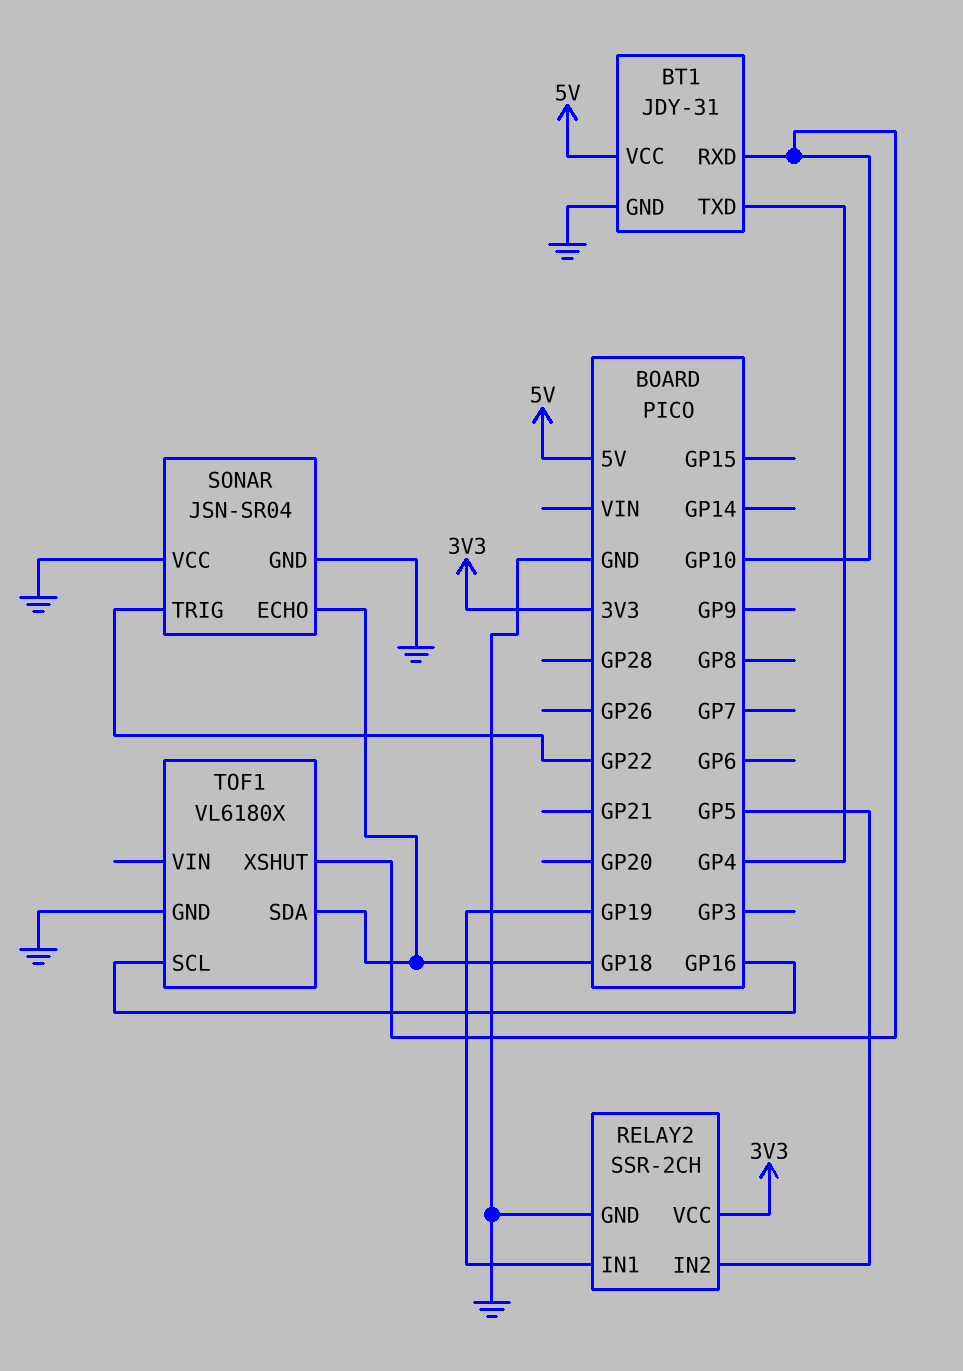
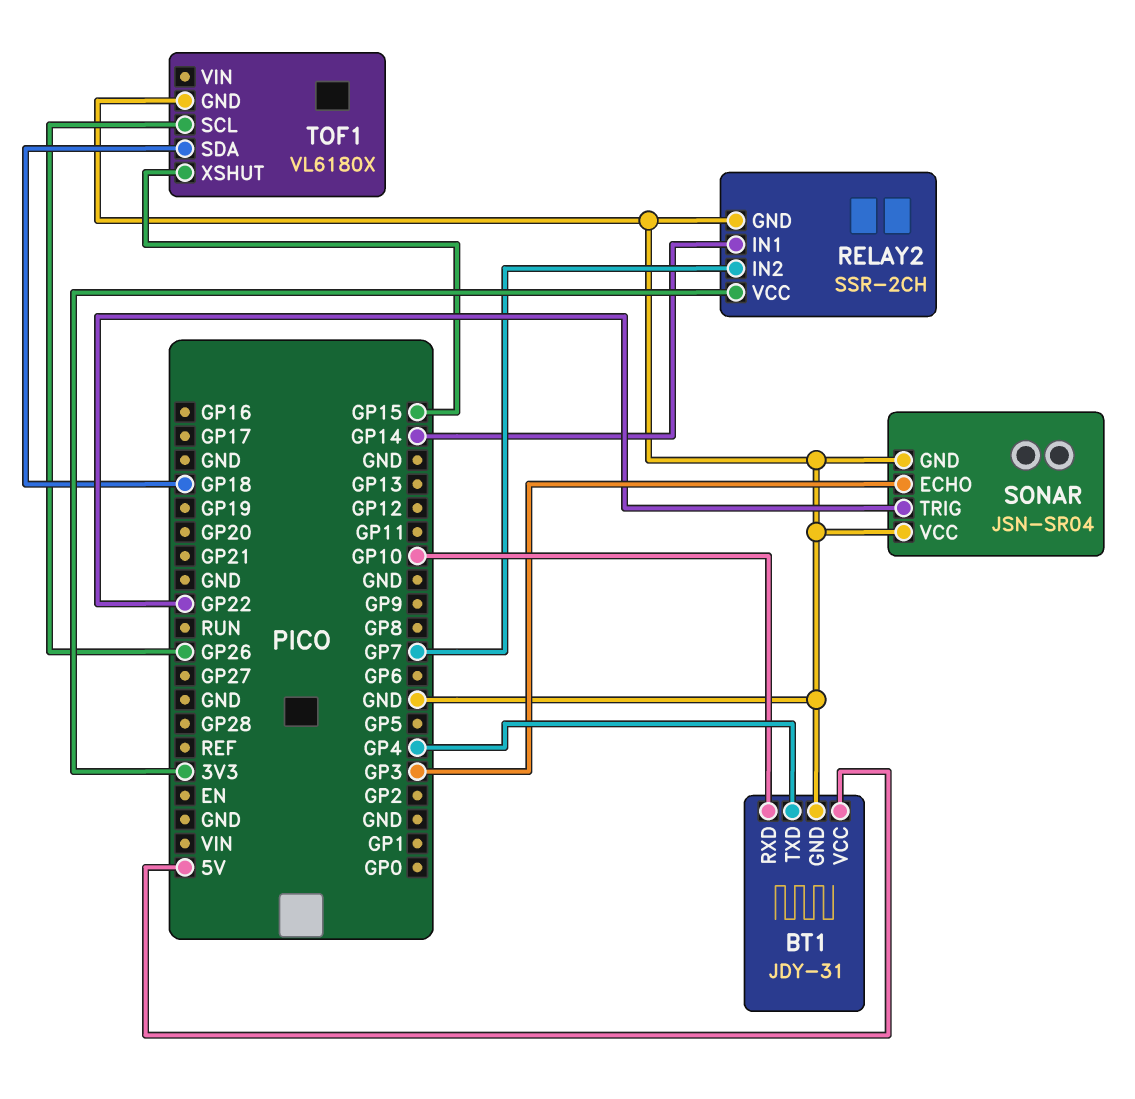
RELAY2 pin IN1: GP19 -> GP14
RELAY2 pin IN2: GP5 -> GP7
SONAR pin ECHO: GP18 -> GP3
TOF1 pin SCL: GP16 -> GP26
TOF1 pin XSHUT: GP10 -> GP15

